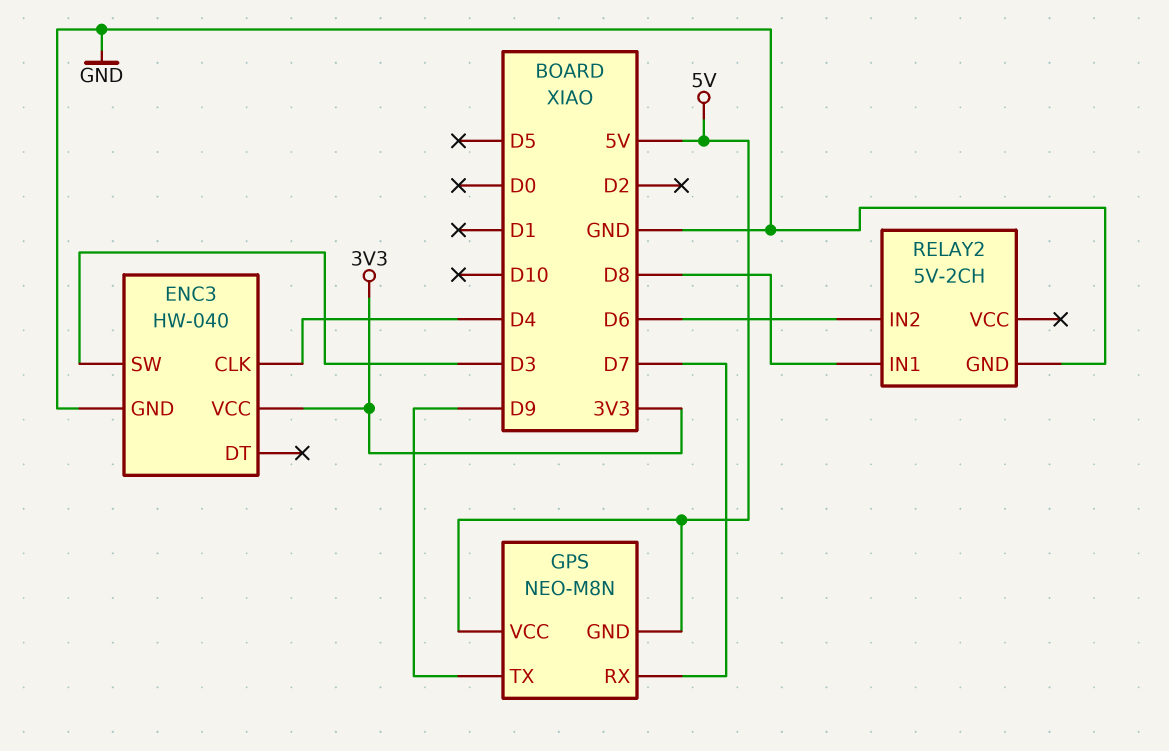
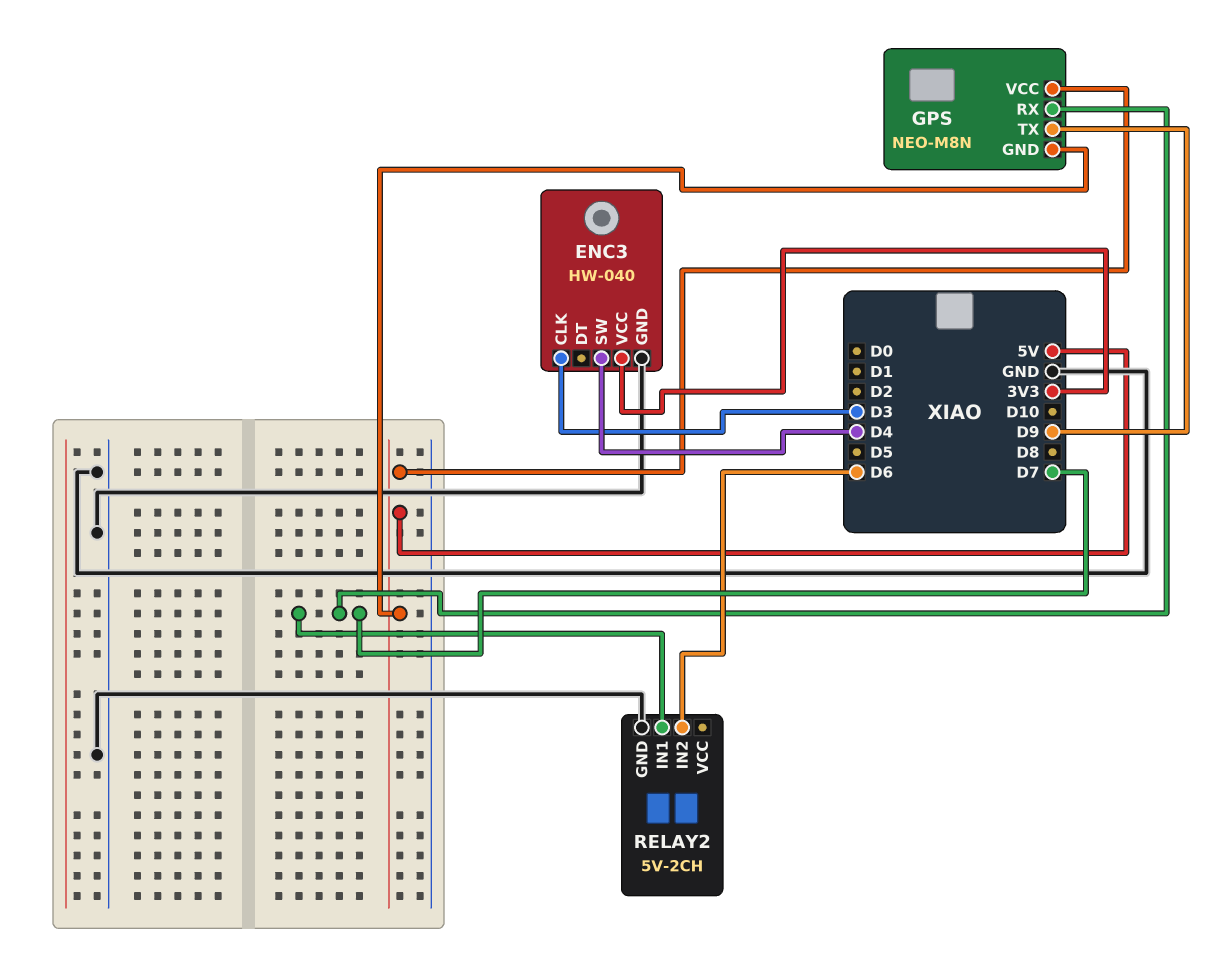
ENC3 pin CLK: D4 -> D3
ENC3 pin SW: D3 -> D4
RELAY2 pin IN1: D8 -> D7

